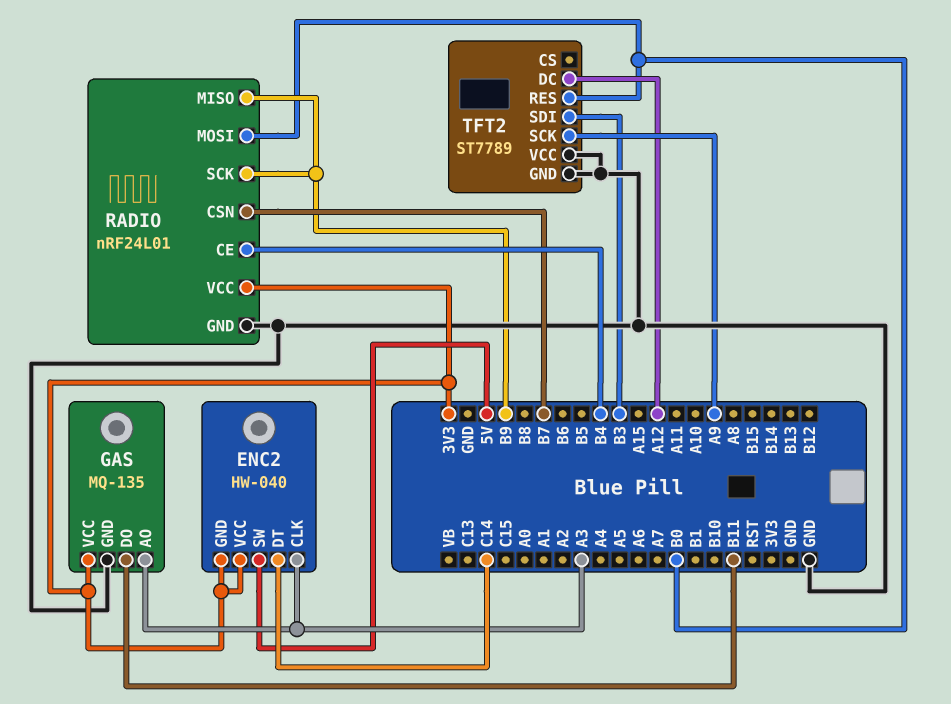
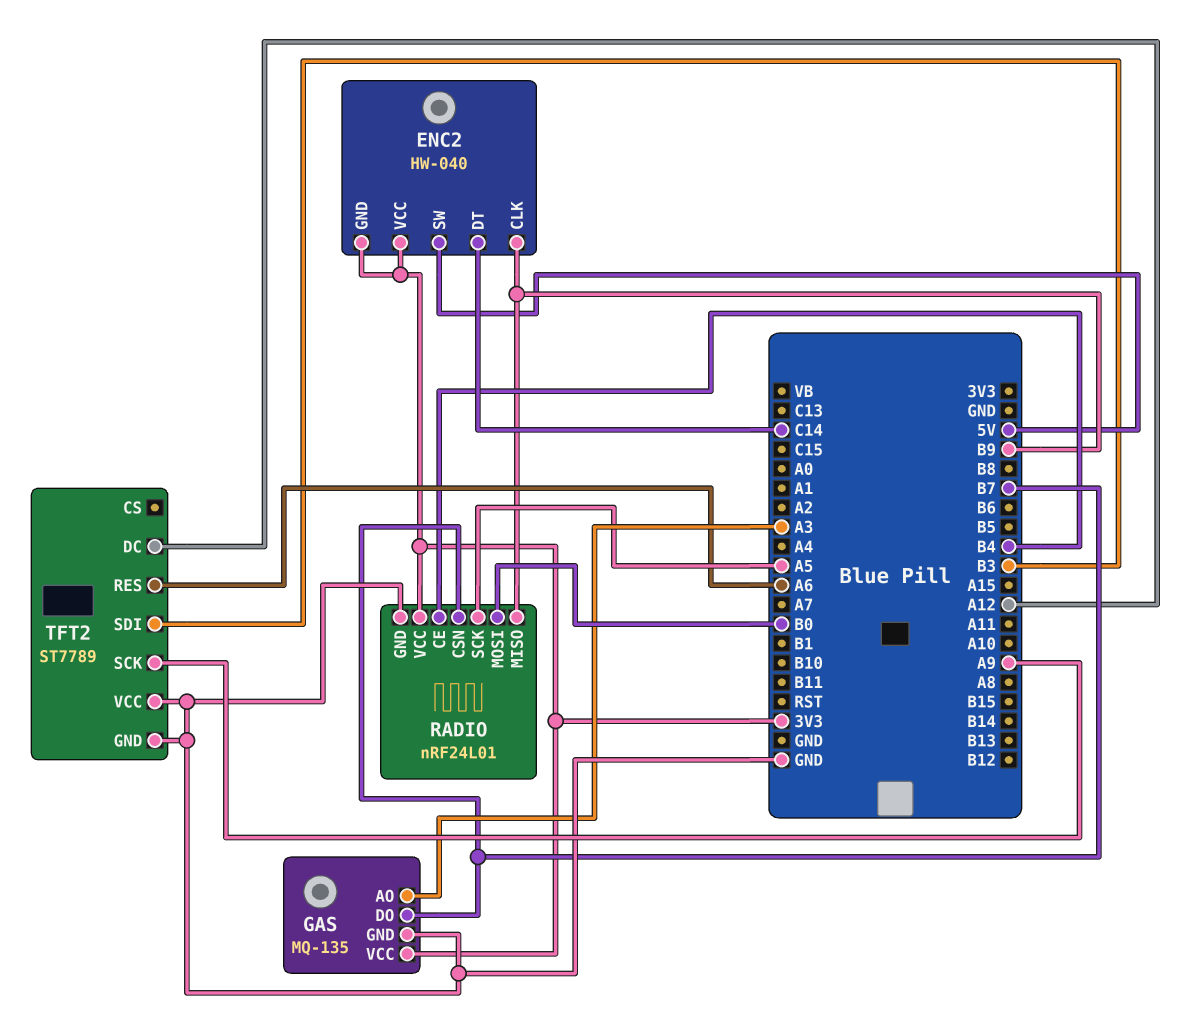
ENC2 pin CLK: A3 -> B9
GAS pin DO: B11 -> B7
RADIO pin SCK: B9 -> A5
TFT2 pin RES: B0 -> A6

